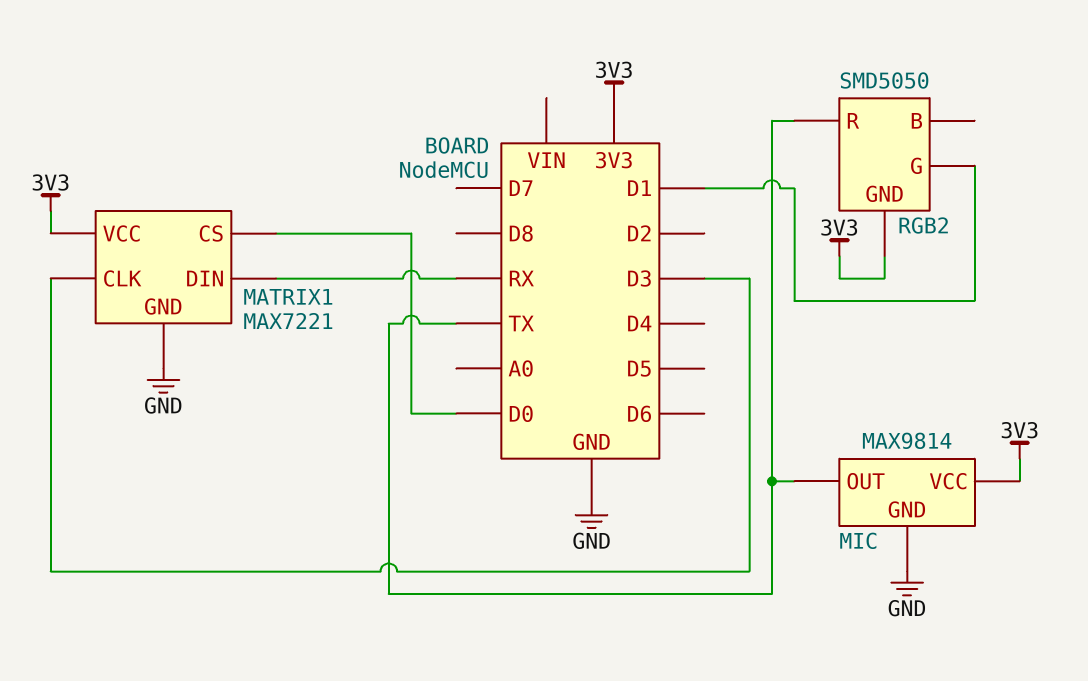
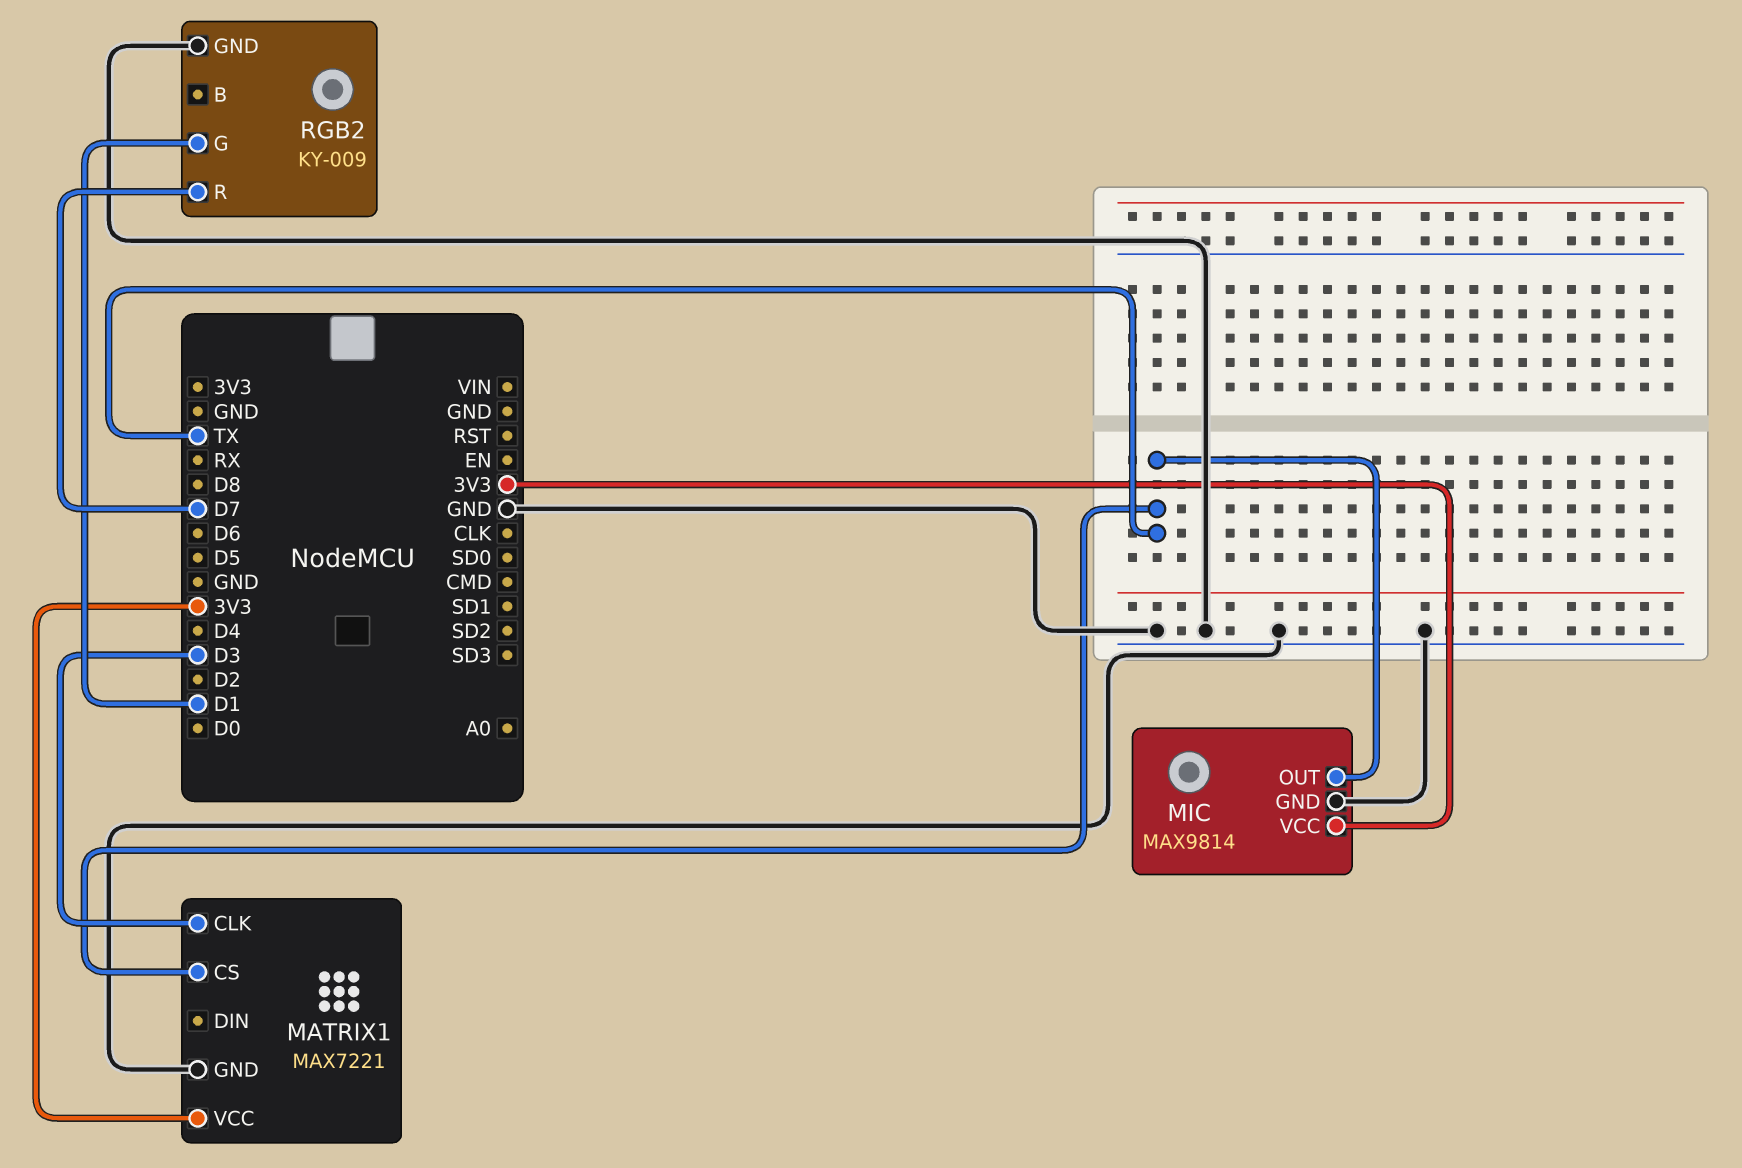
MATRIX1 pin CS: D0 -> TX
MATRIX1 pin DIN: RX -> none
RGB2: SMD5050 -> KY-009
RGB2 pin GND: 3V3 -> GND
RGB2 pin R: TX -> D7

